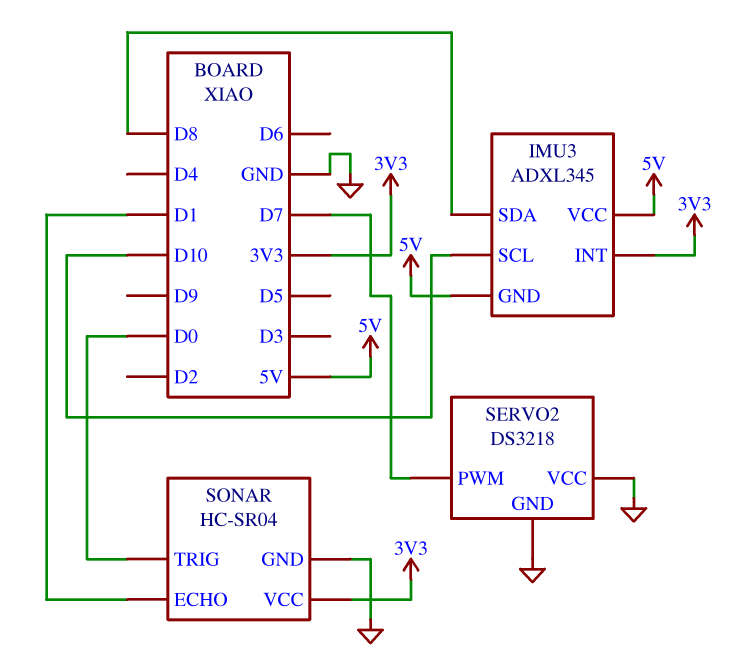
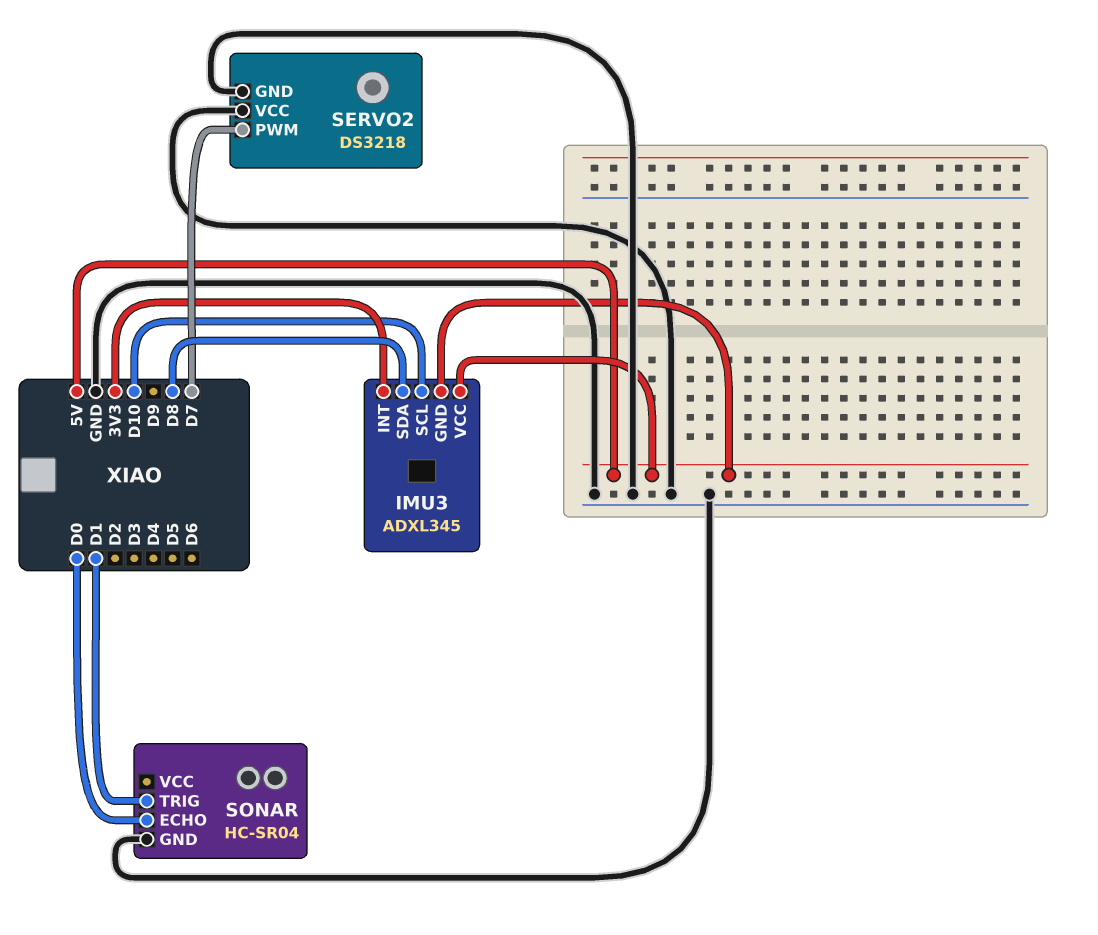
SONAR pin ECHO: D1 -> D0
SONAR pin TRIG: D0 -> D1
SONAR pin VCC: 3V3 -> none

